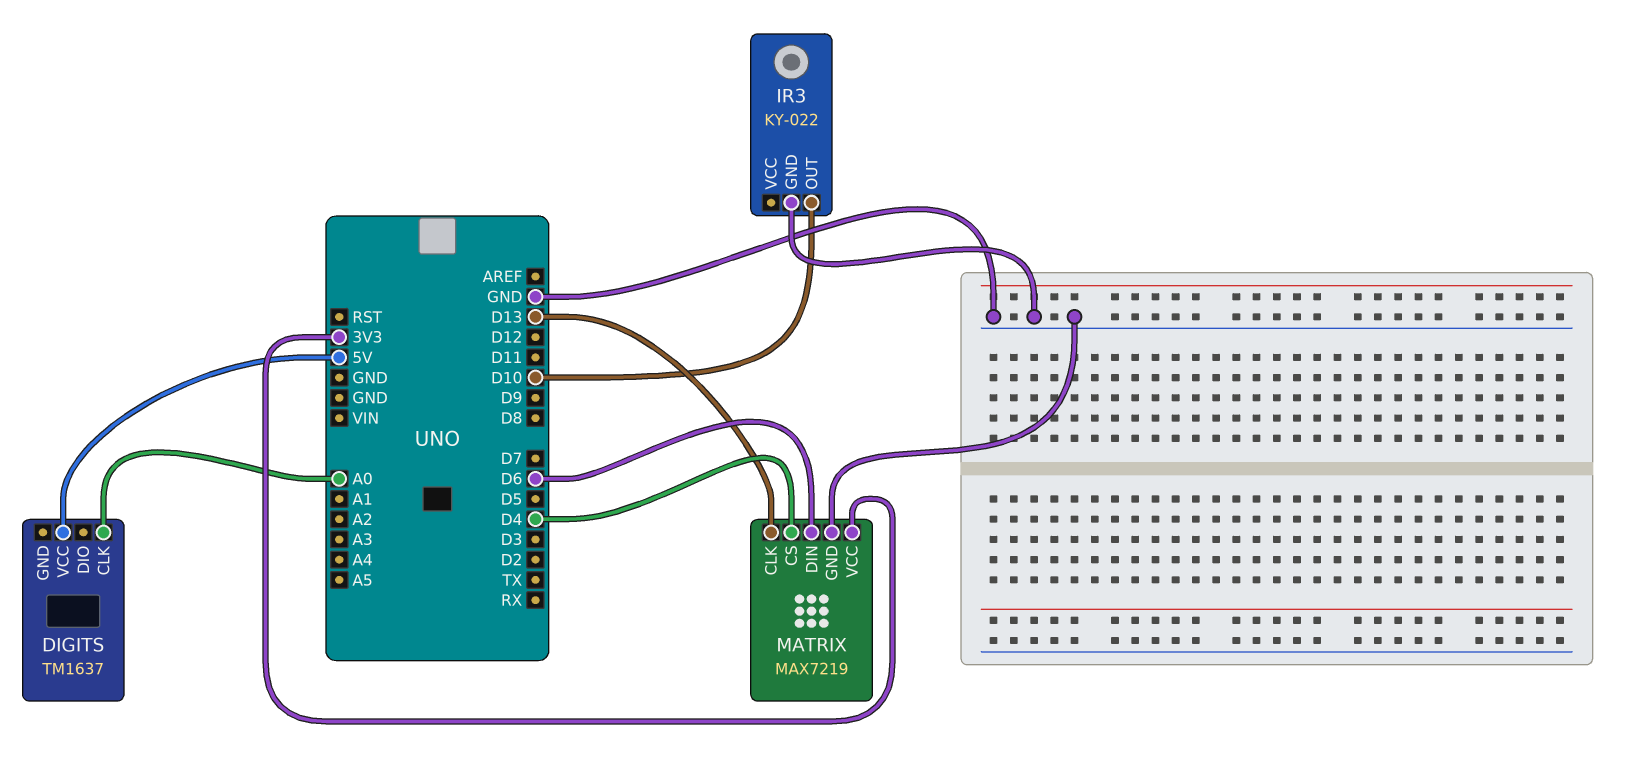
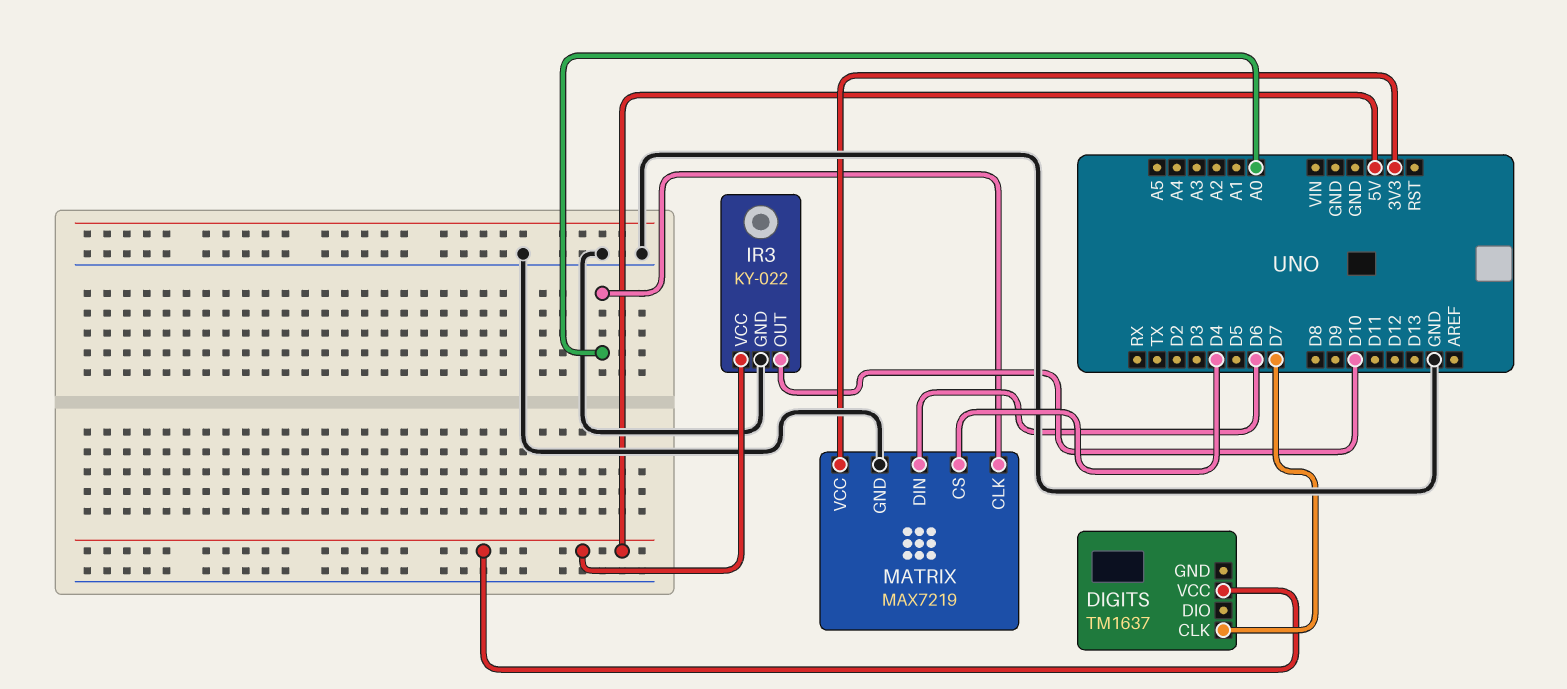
DIGITS pin CLK: A0 -> D7
IR3 pin VCC: none -> 5V
MATRIX pin CLK: D13 -> A0

